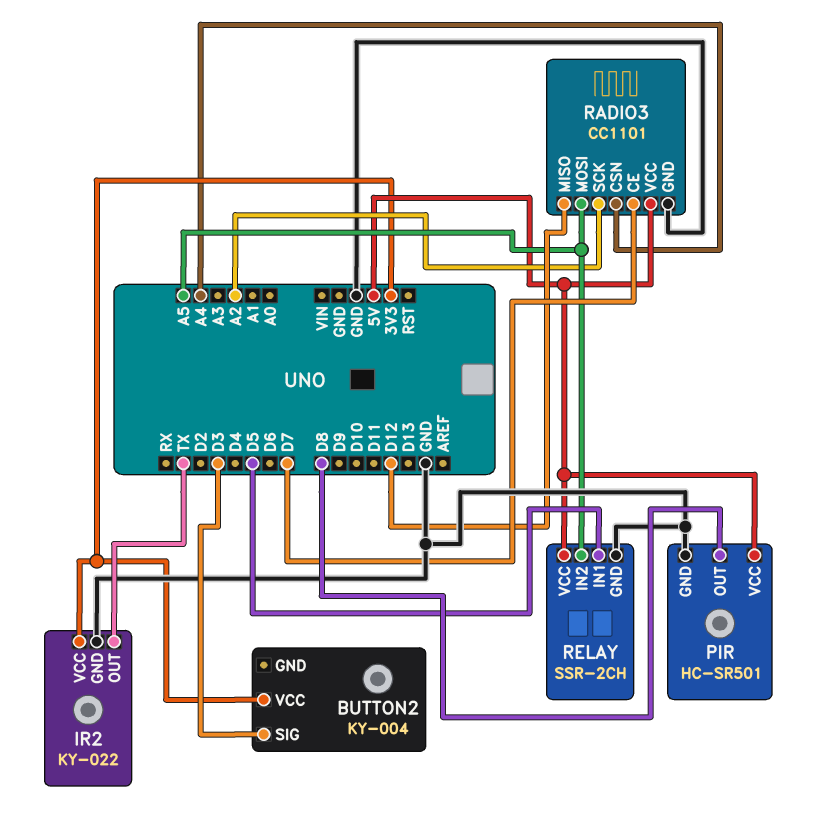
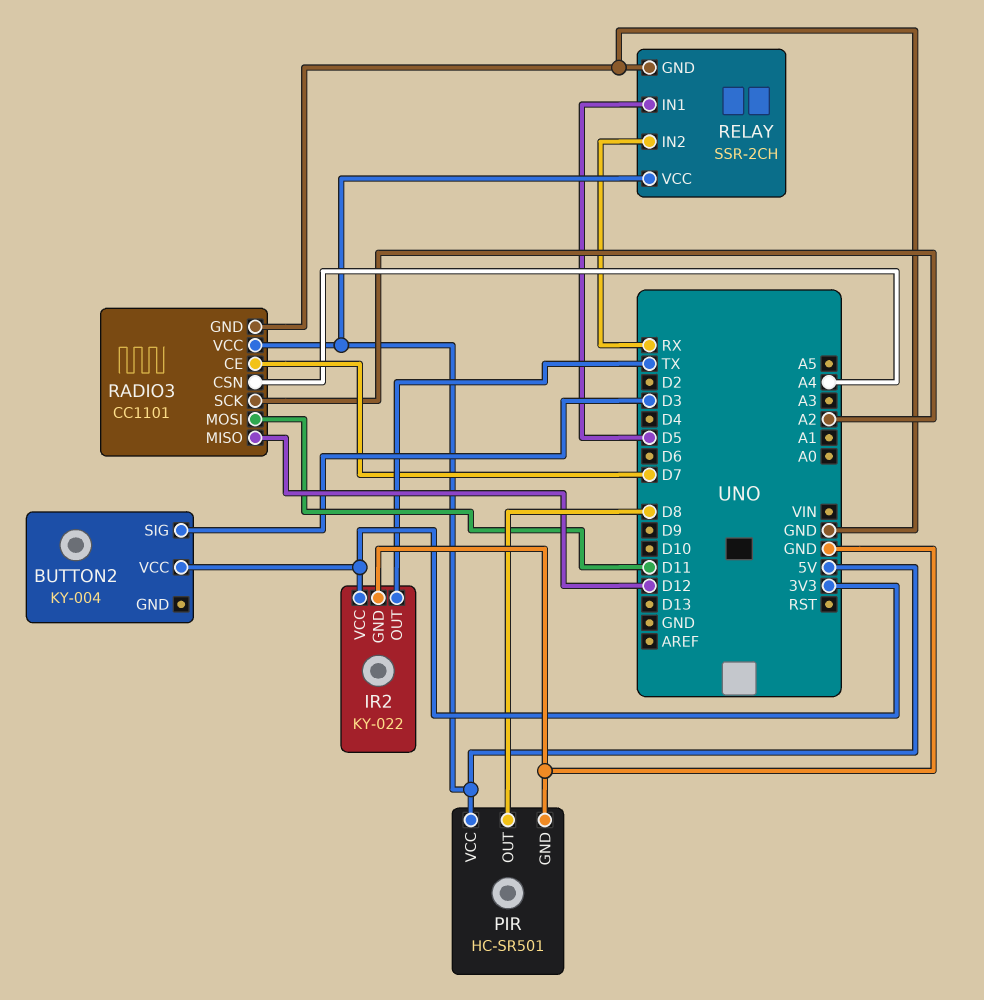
RADIO3 pin MOSI: A5 -> D11
RELAY pin IN2: A5 -> RX

